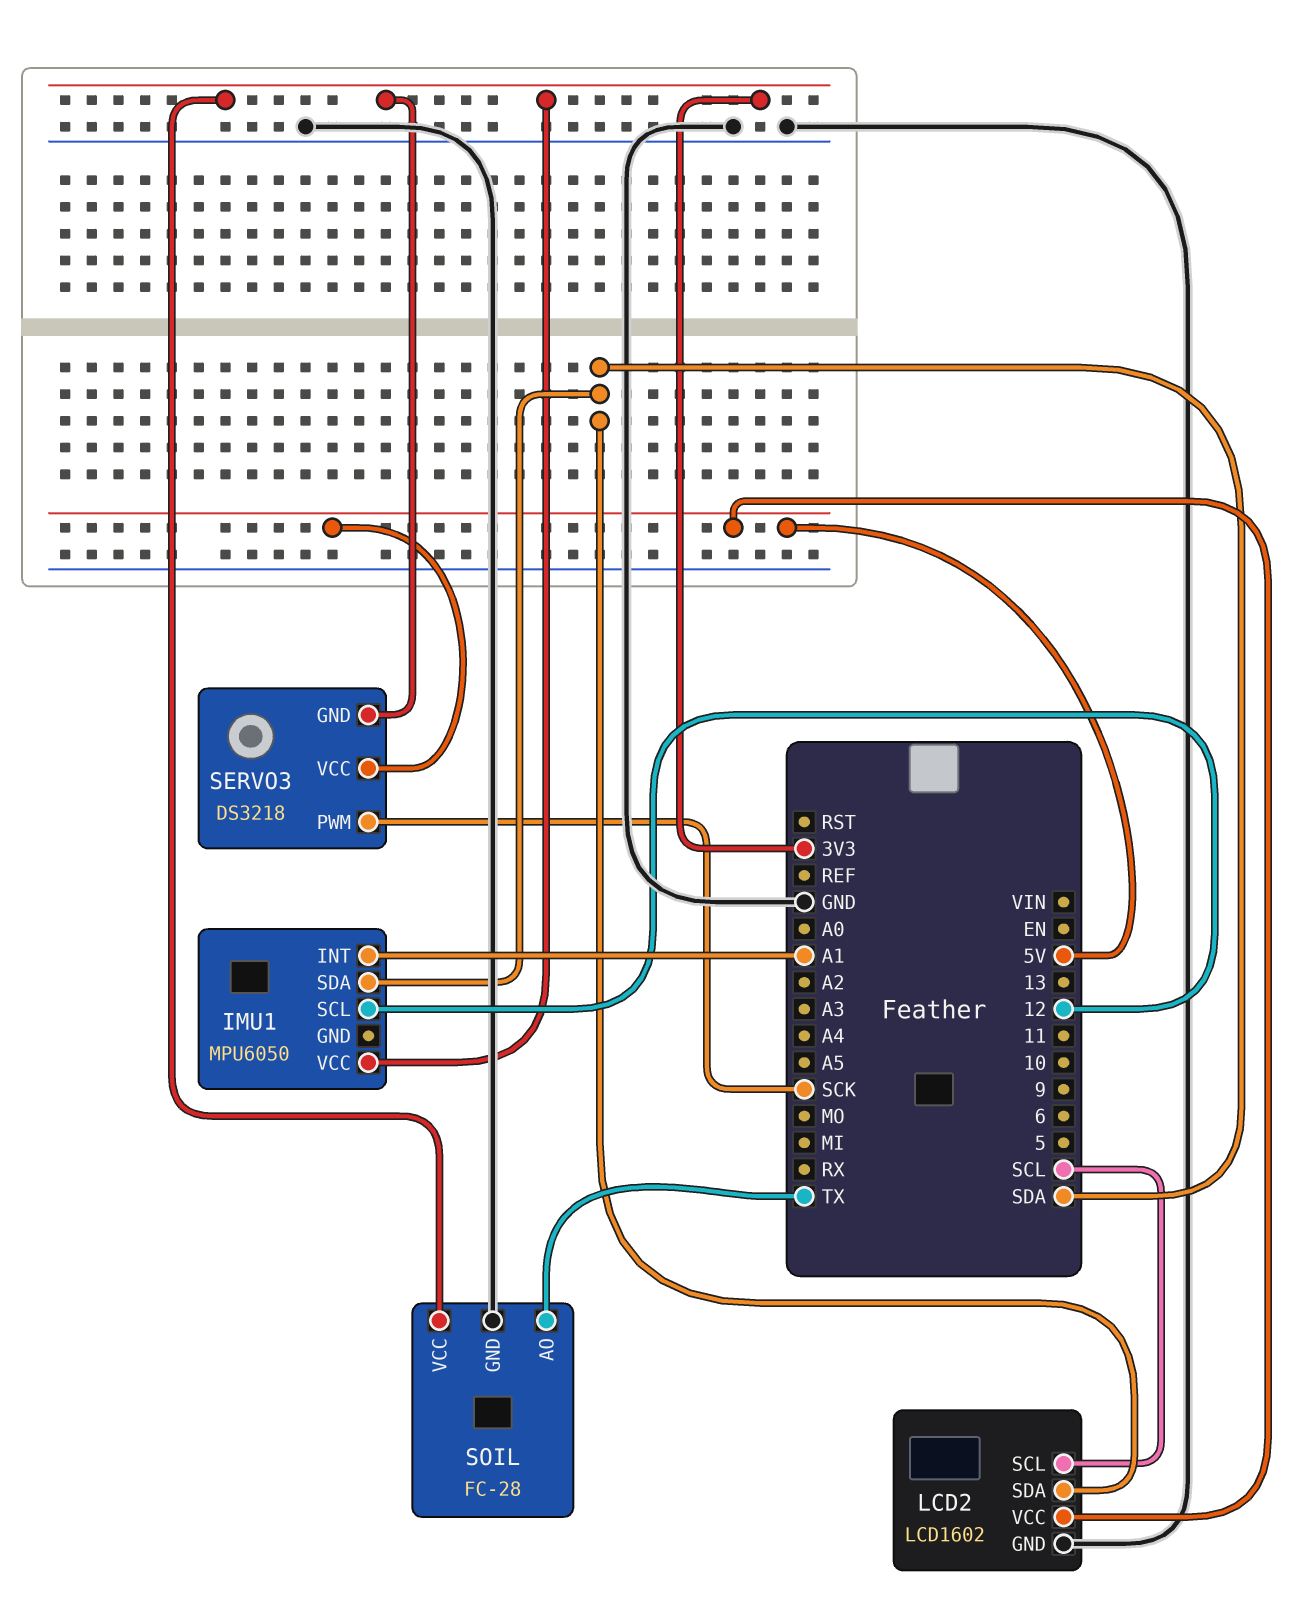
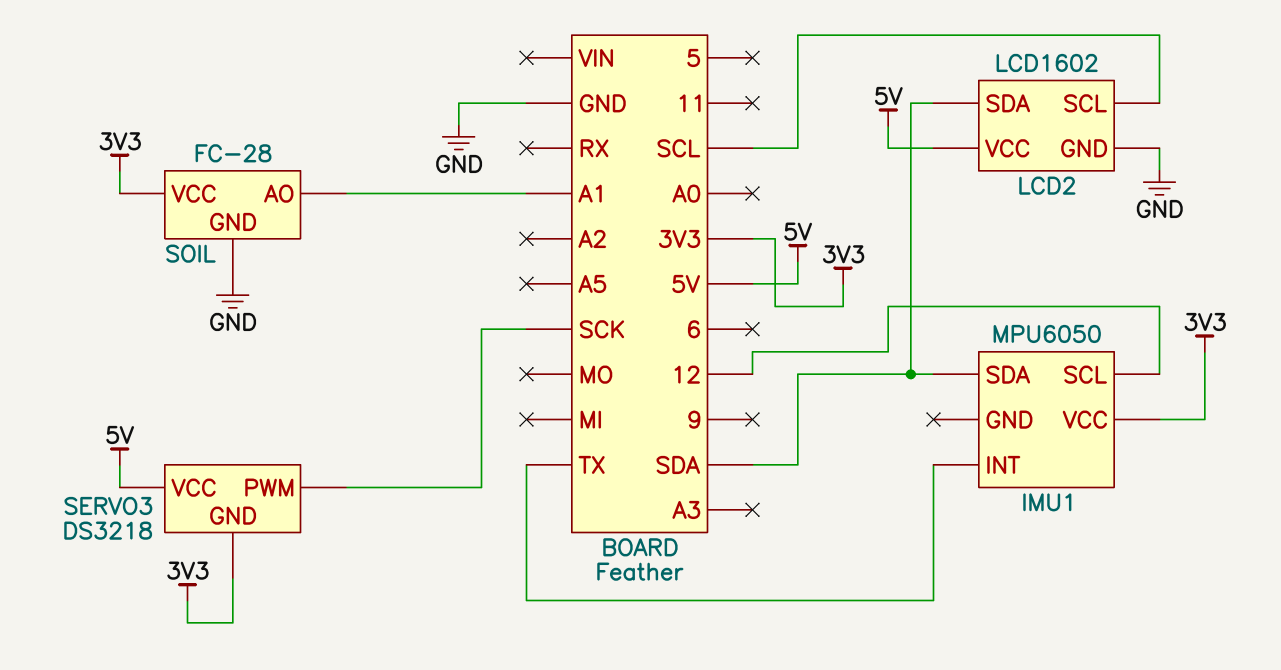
IMU1 pin INT: A1 -> TX
SOIL pin AO: TX -> A1

